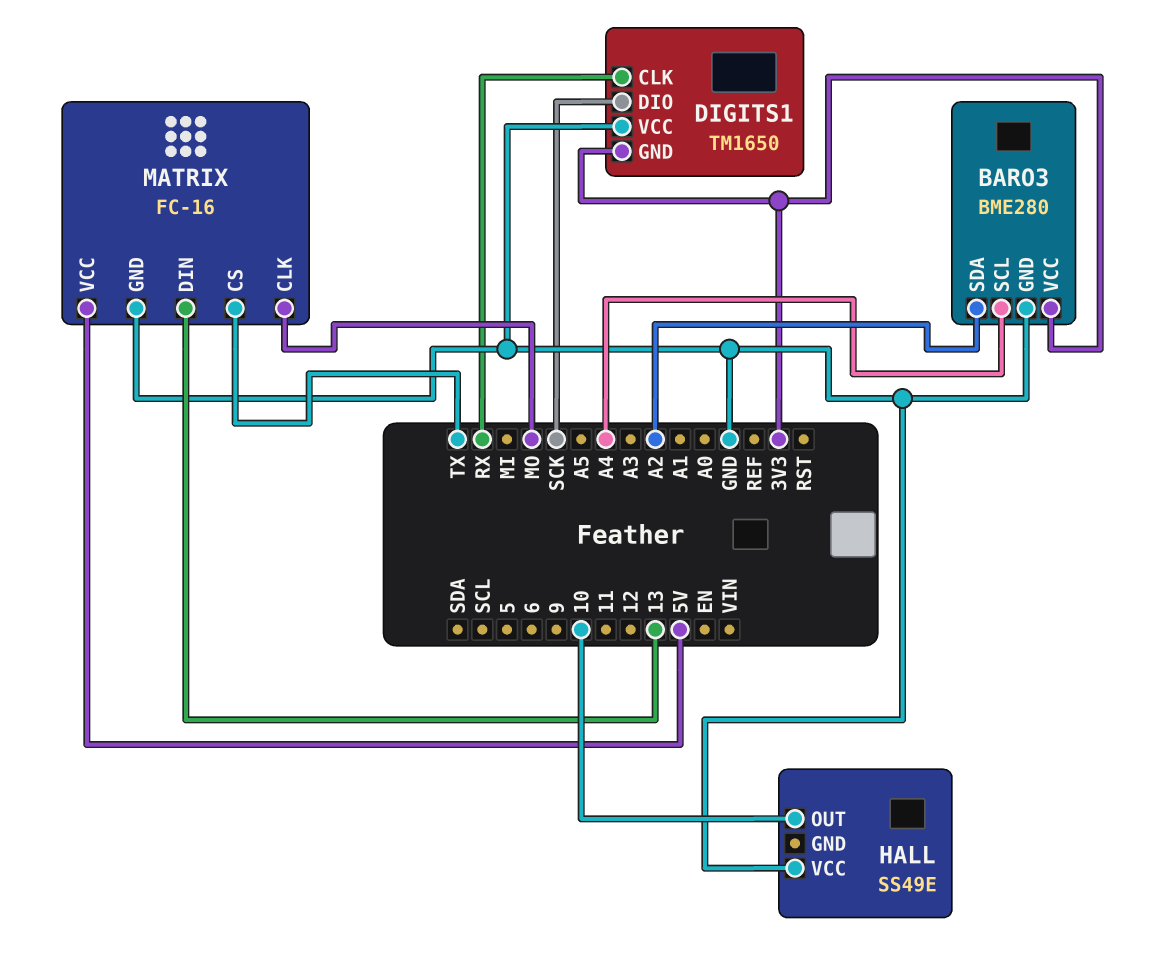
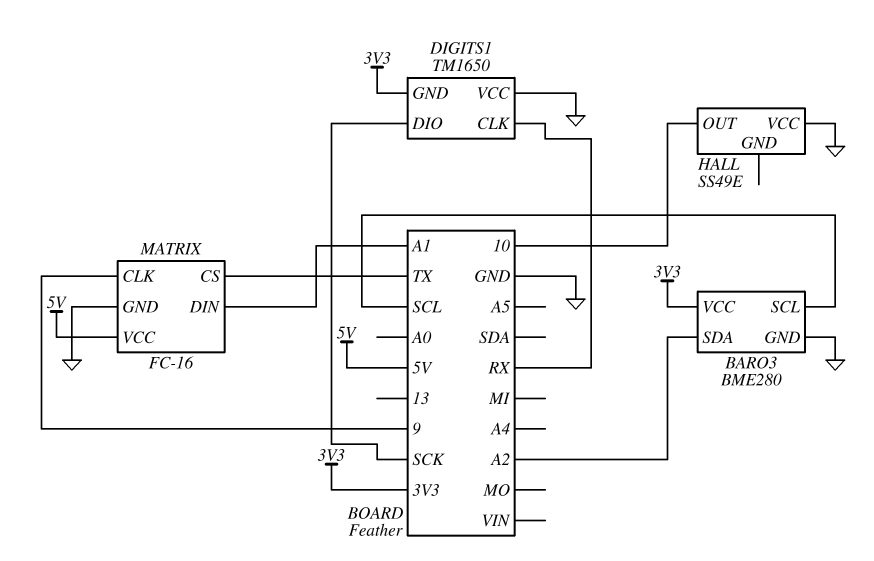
BARO3 pin SCL: A4 -> SCL
MATRIX pin CLK: MO -> 9
MATRIX pin DIN: 13 -> A1

